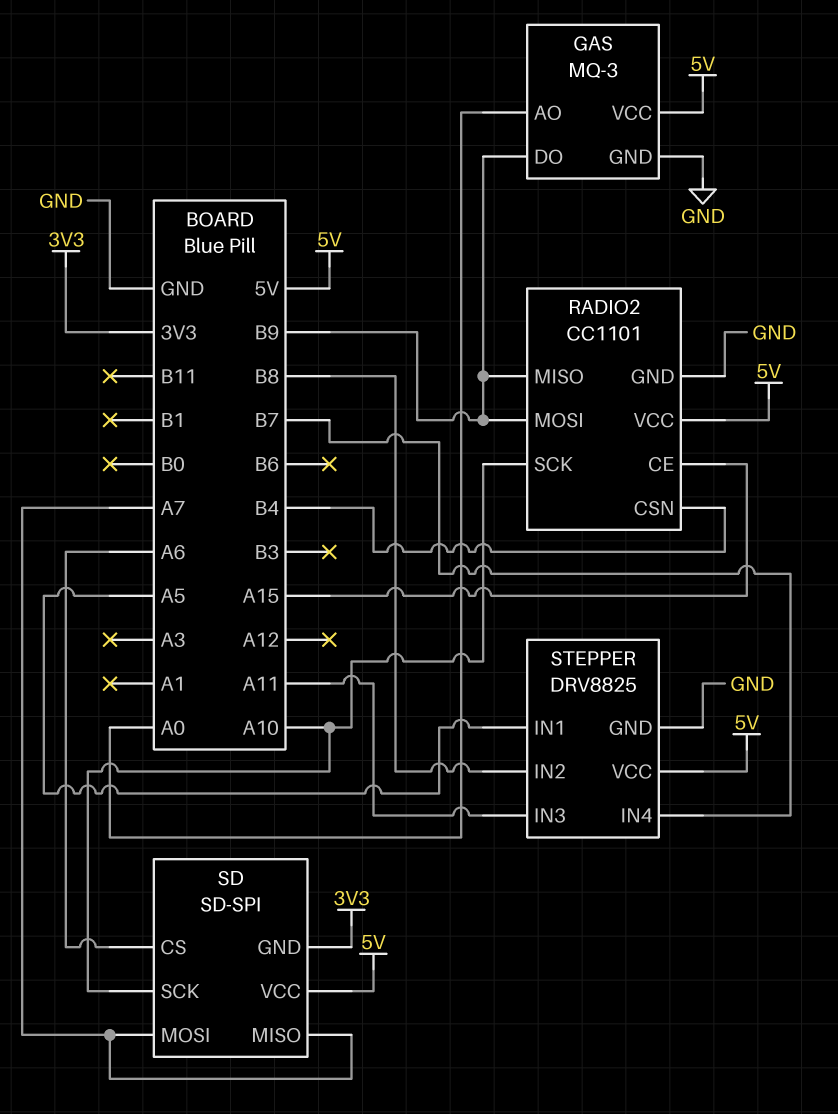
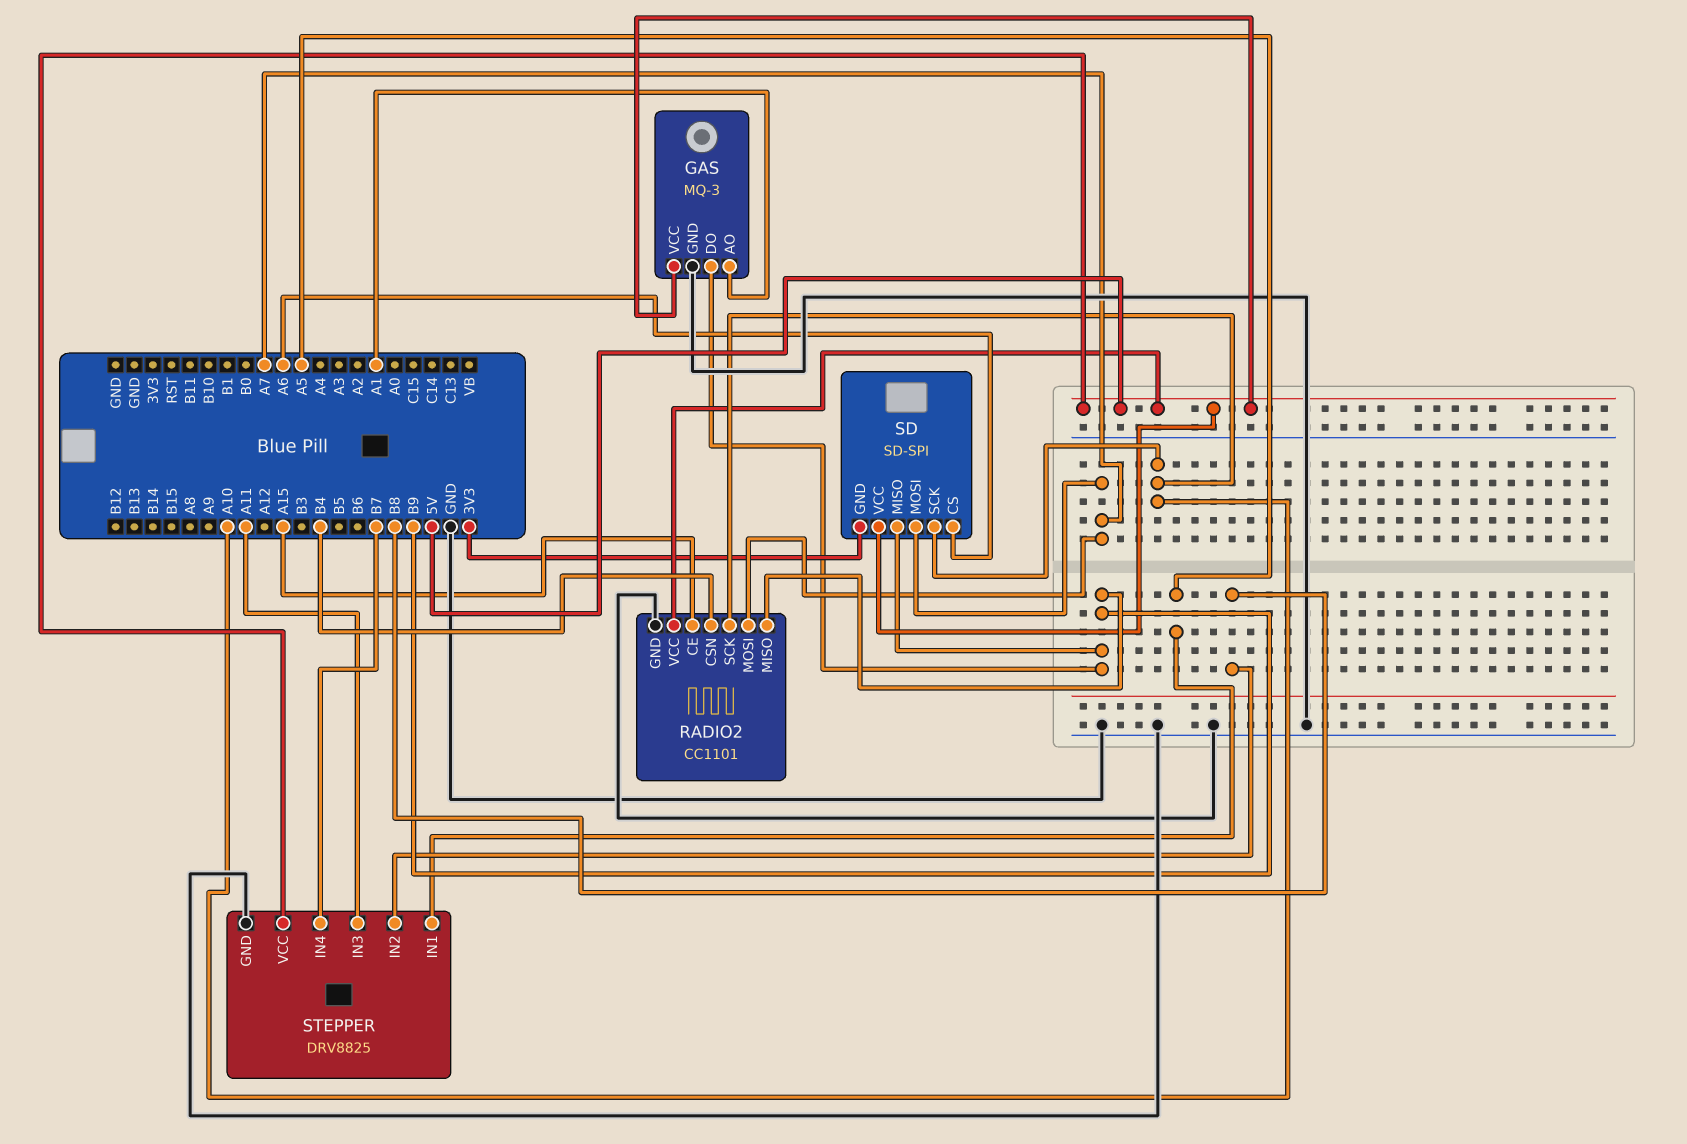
GAS pin AO: A0 -> A1
RADIO2 pin MOSI: B9 -> A7
SD pin MISO: A7 -> B9

